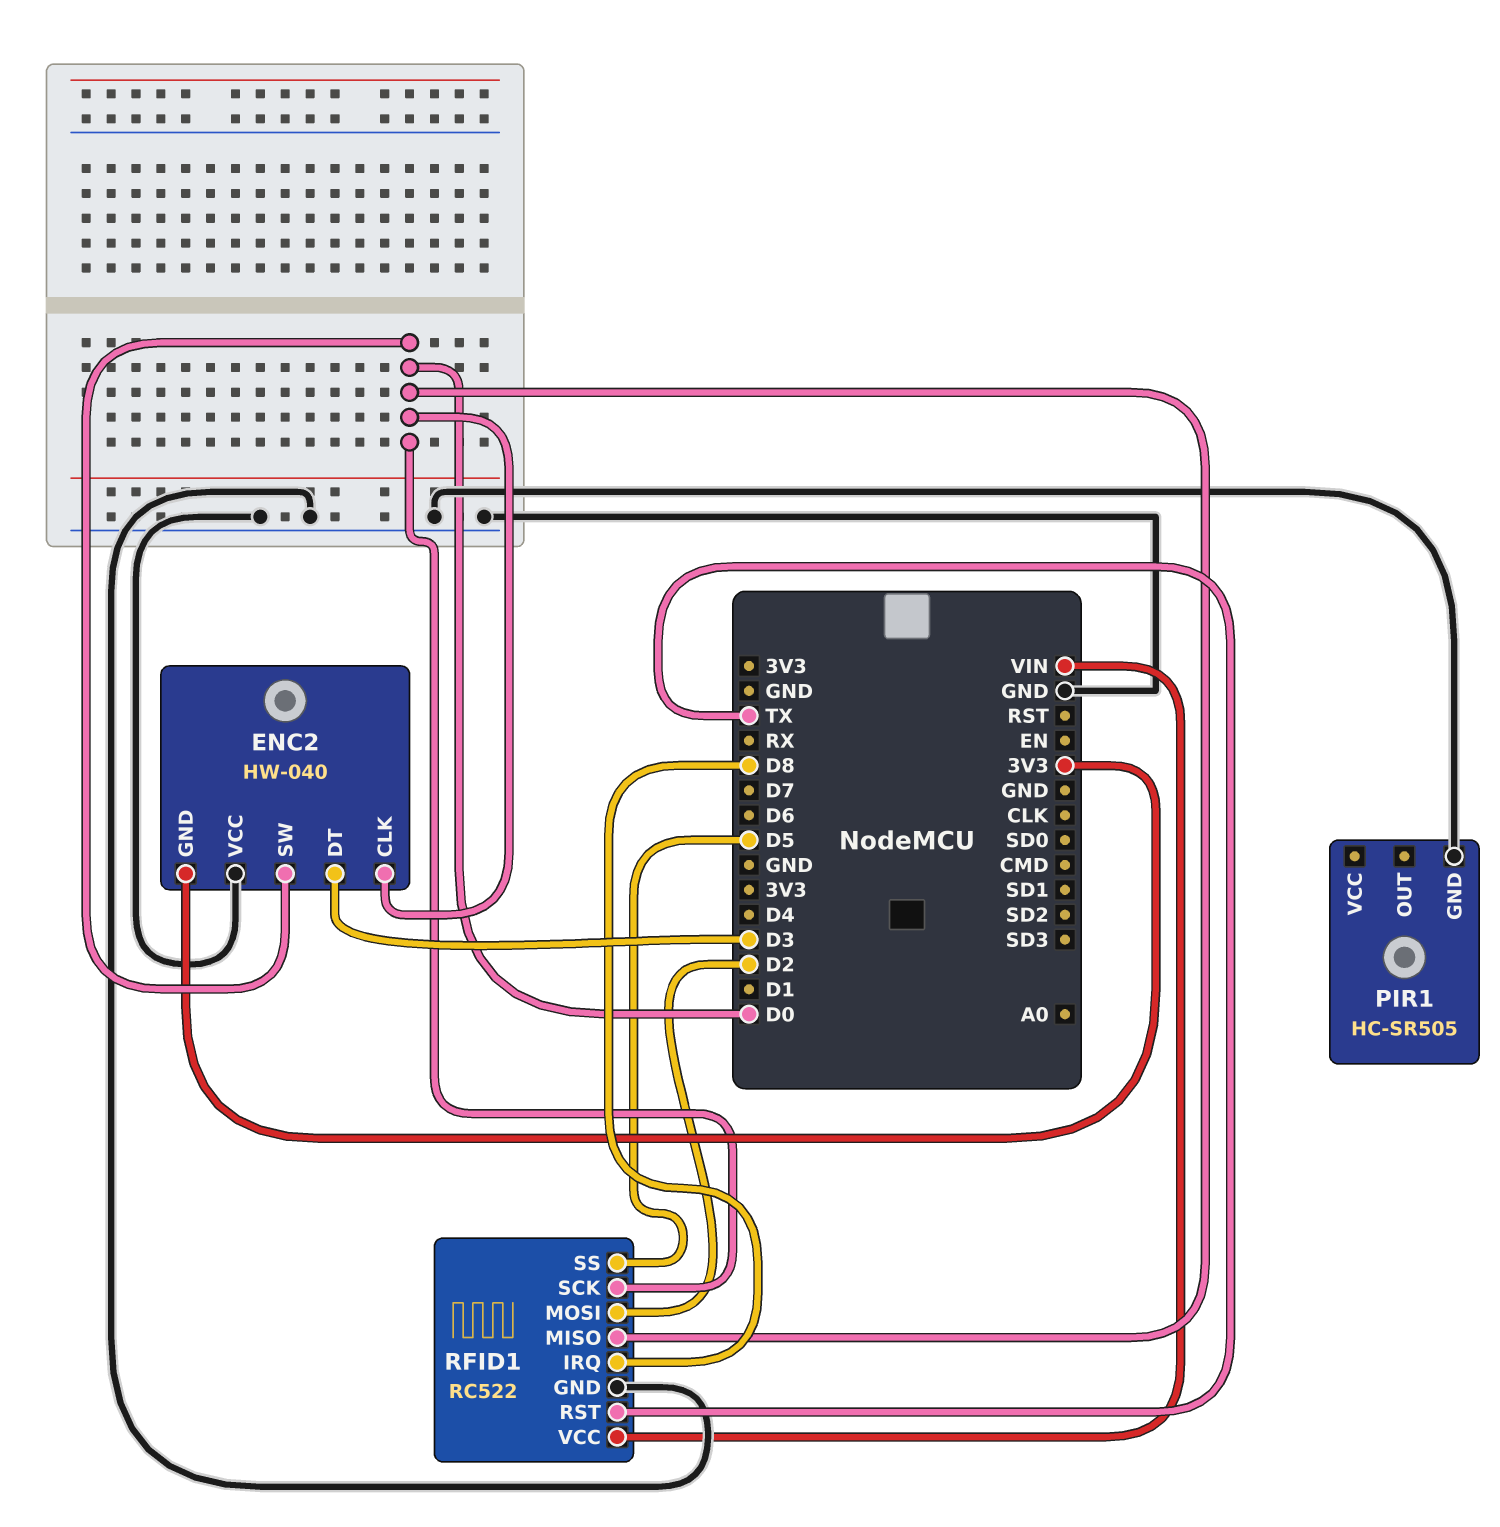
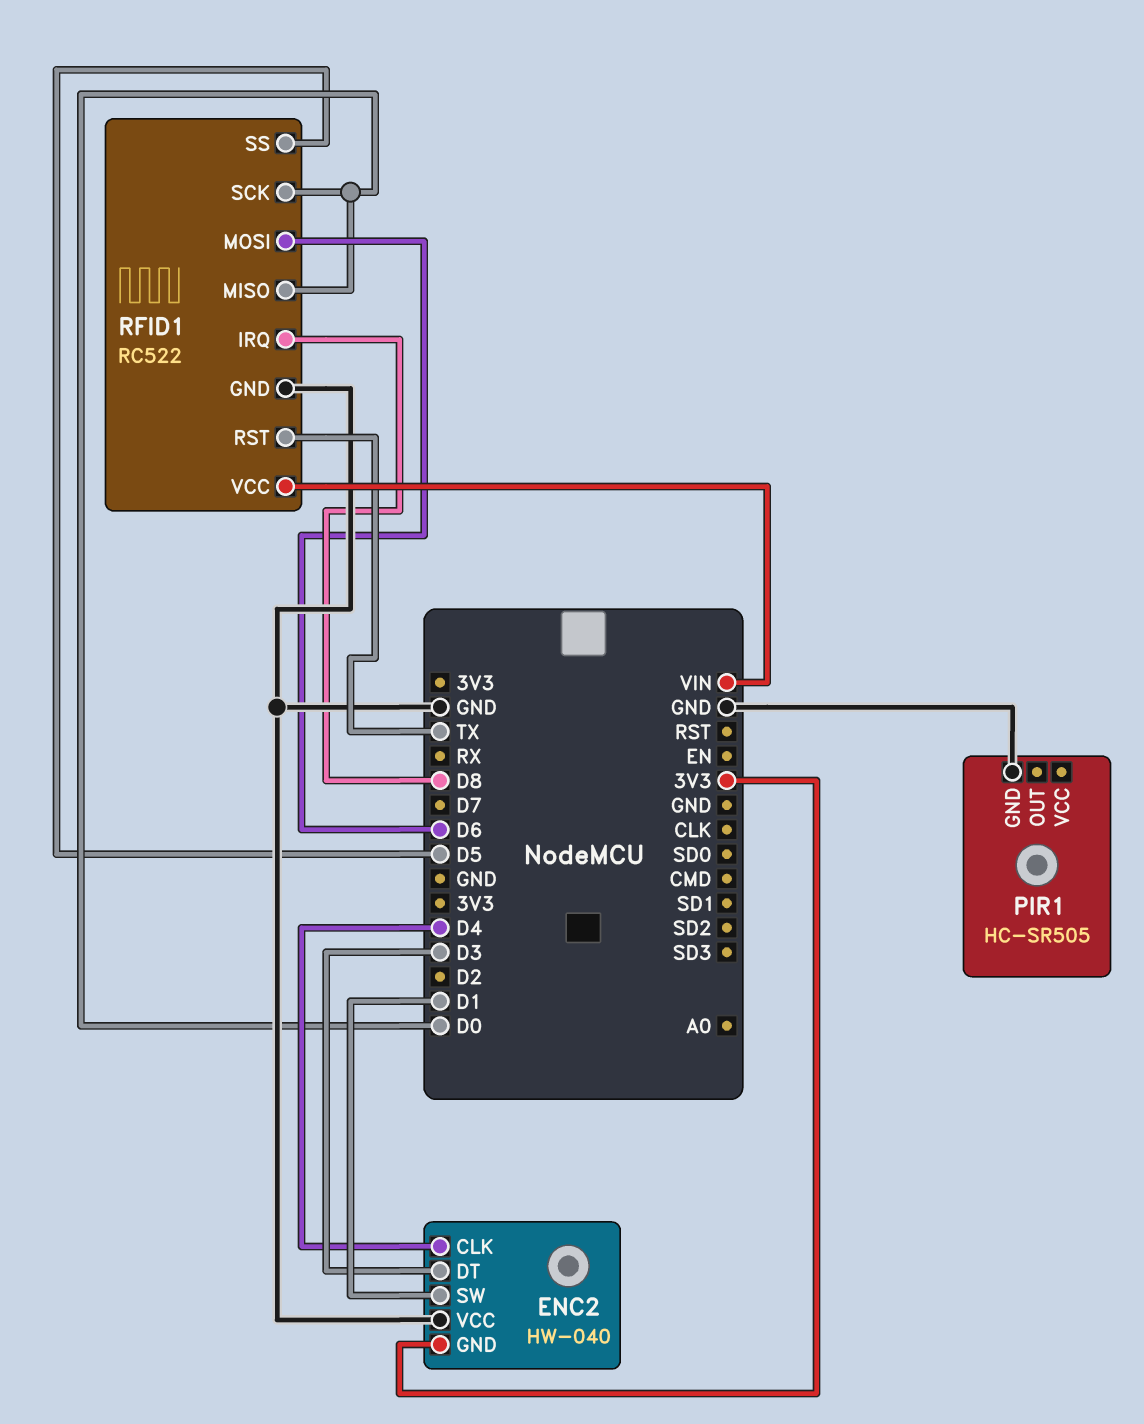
ENC2 pin CLK: D0 -> D4
ENC2 pin SW: D0 -> D1
RFID1 pin MOSI: D2 -> D6

